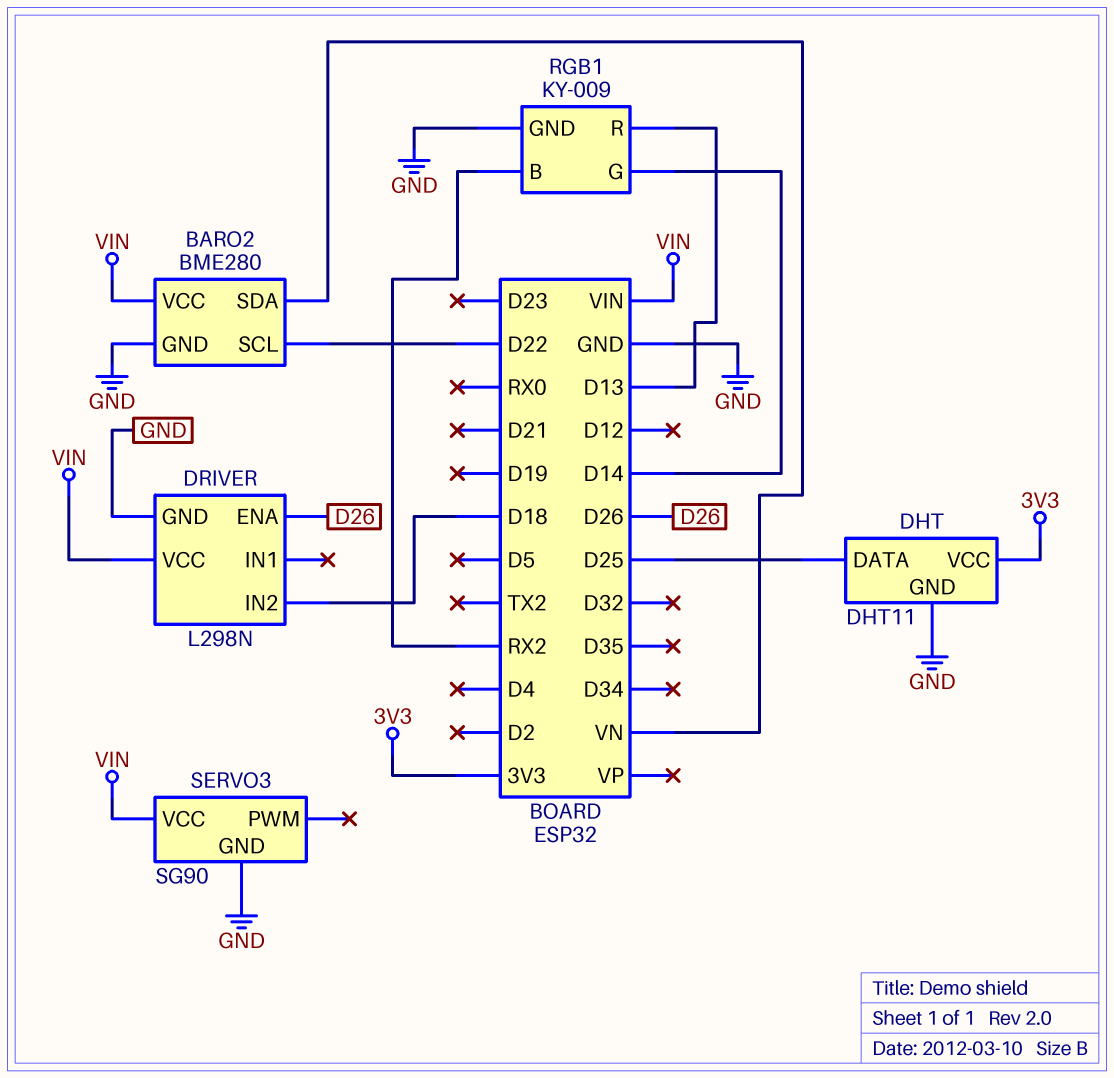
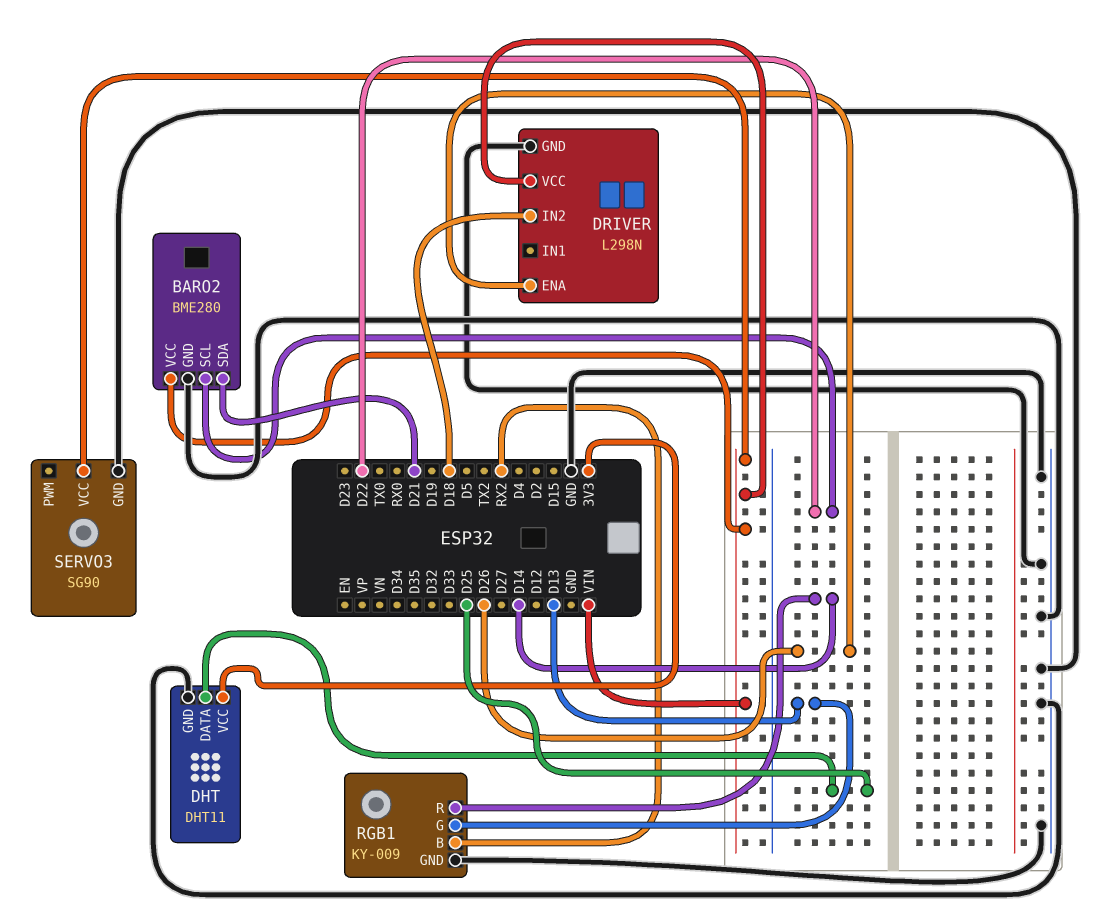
BARO2 pin SDA: VN -> D21
RGB1 pin G: D14 -> D13
RGB1 pin R: D13 -> D14

